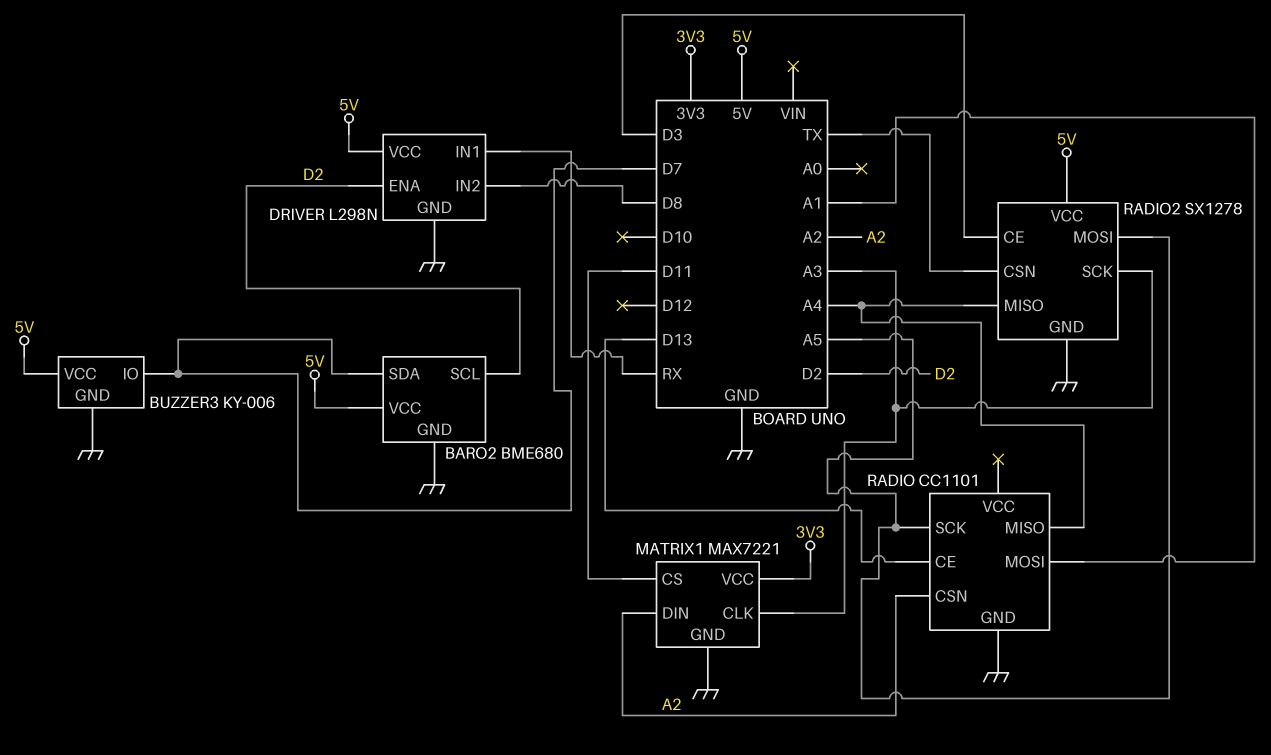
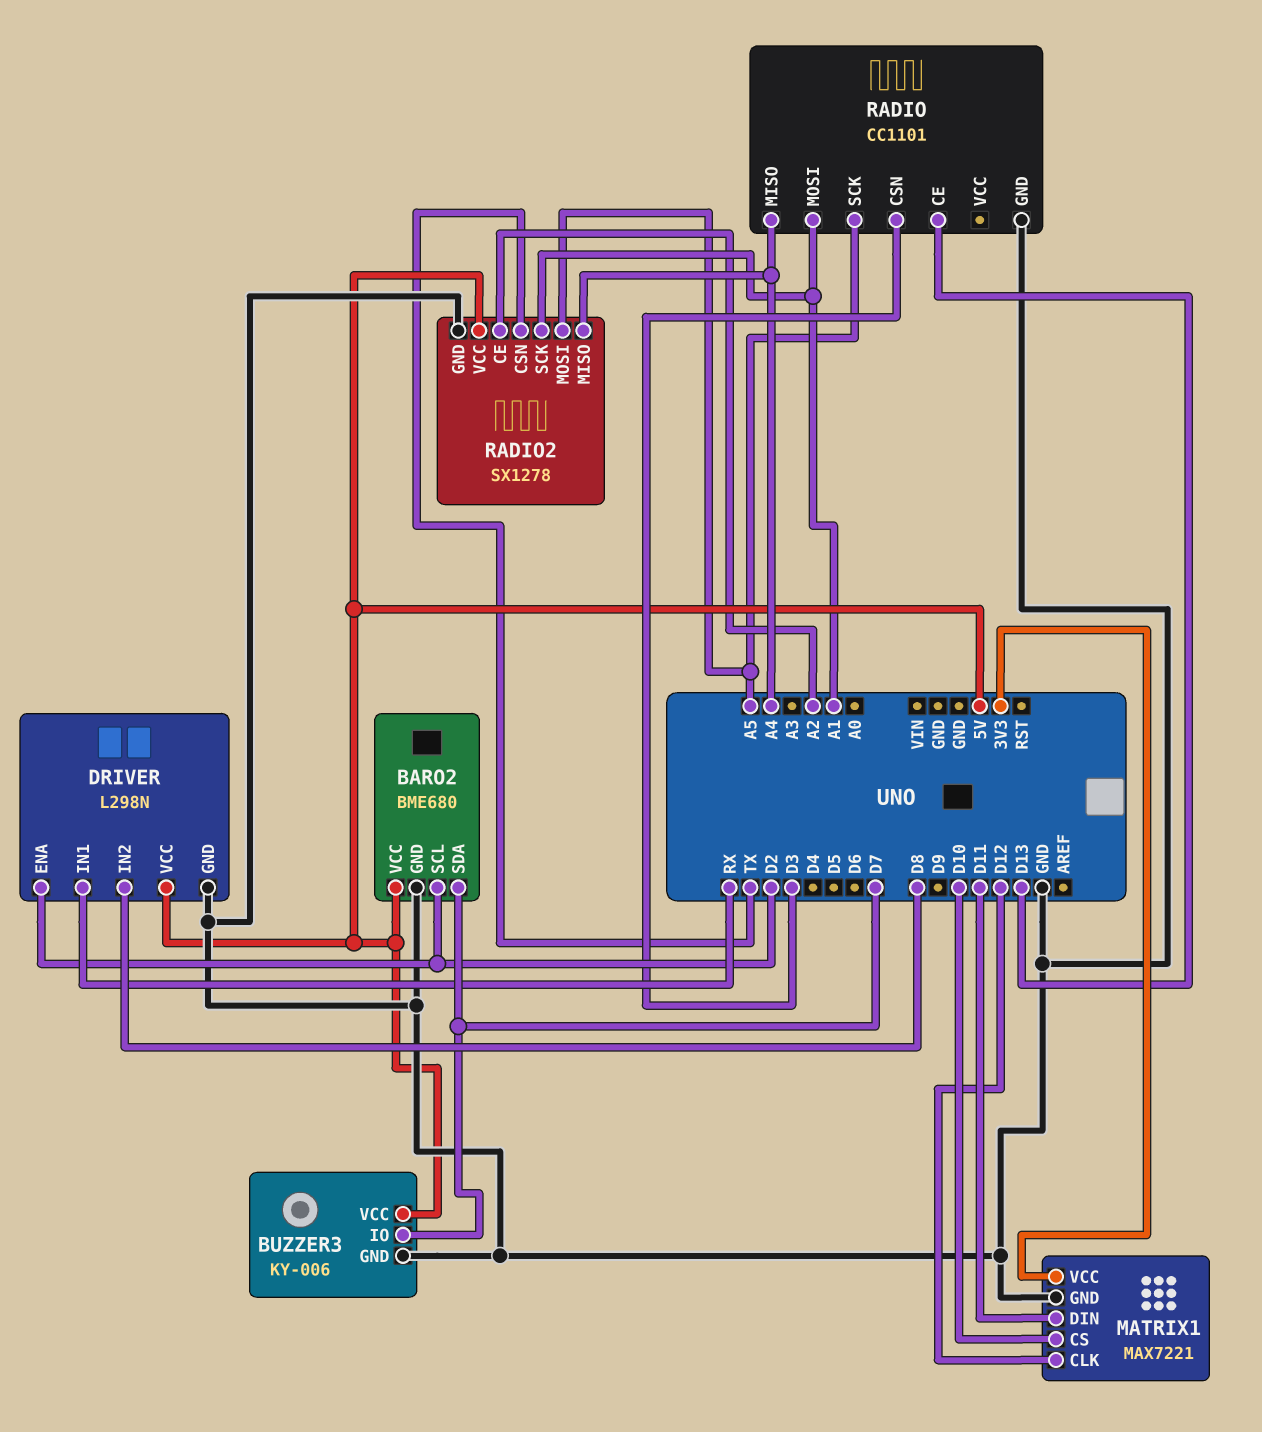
MATRIX1 pin CLK: A3 -> D12
MATRIX1 pin CS: D11 -> D10
MATRIX1 pin DIN: A2 -> D11
RADIO pin CSN: A2 -> D3
RADIO2 pin CE: D3 -> A2
RADIO2 pin SCK: A3 -> A1

